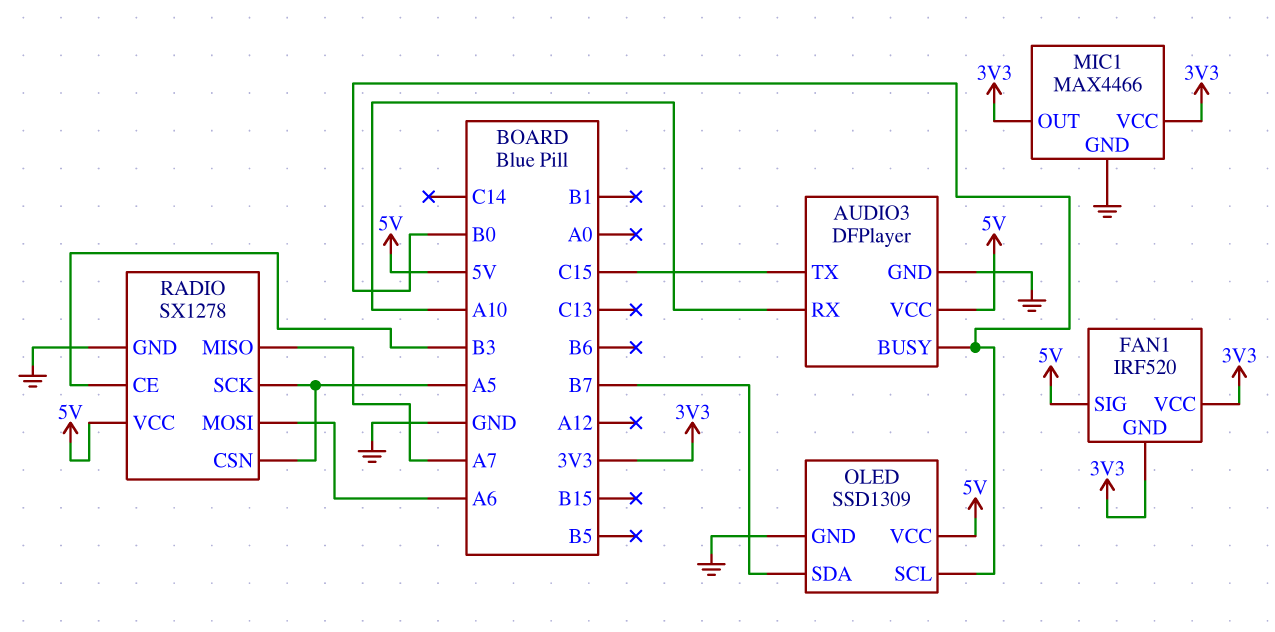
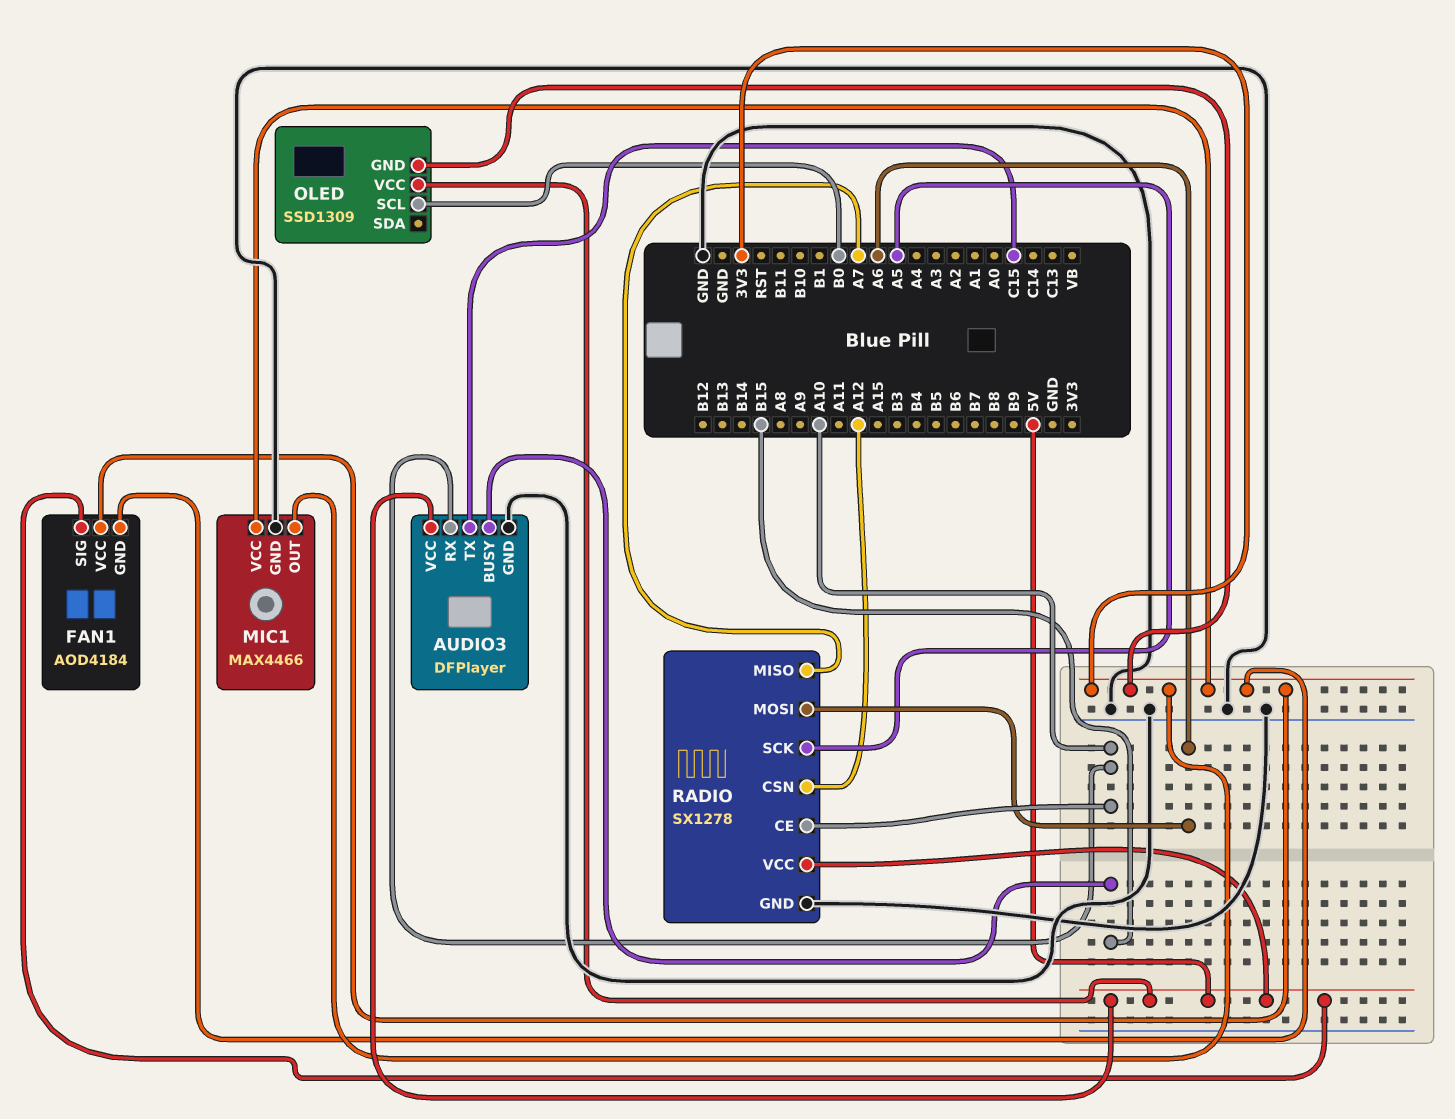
AUDIO3 pin BUSY: B0 -> B15
FAN1: IRF520 -> AOD4184
OLED pin GND: GND -> 3V3
OLED pin SDA: B7 -> none
RADIO pin CE: B3 -> A10
RADIO pin CSN: A5 -> A12

